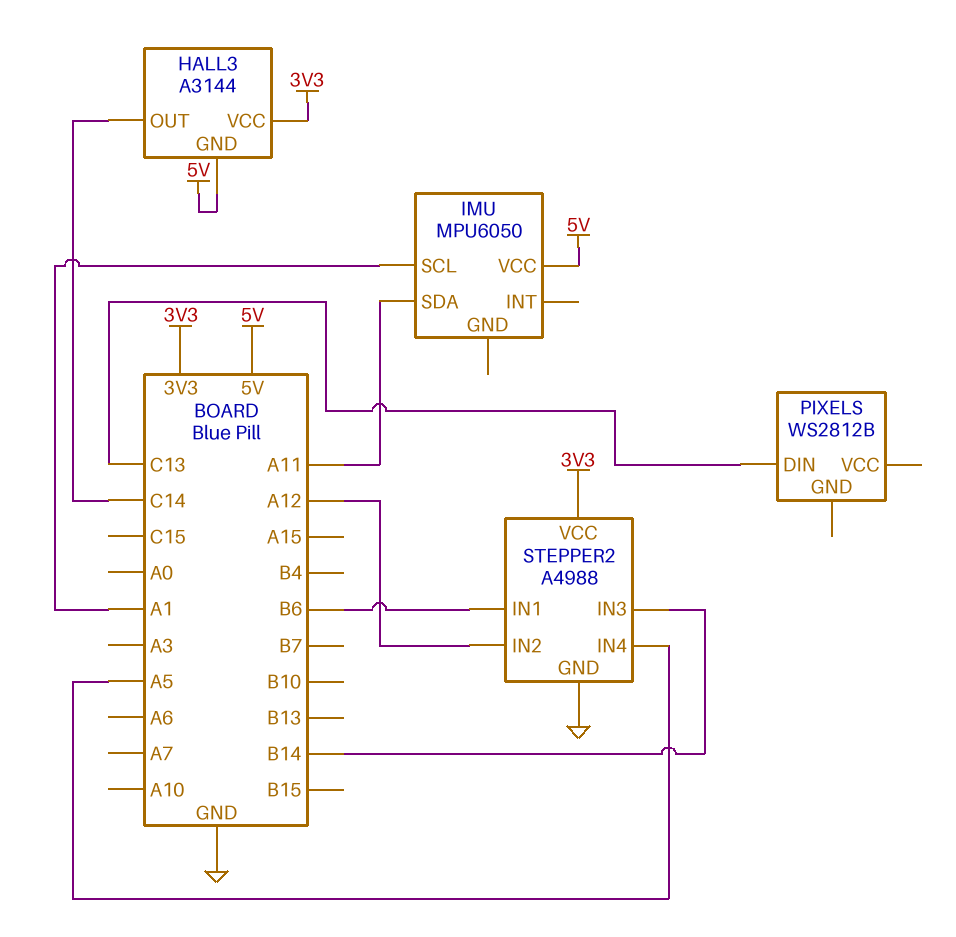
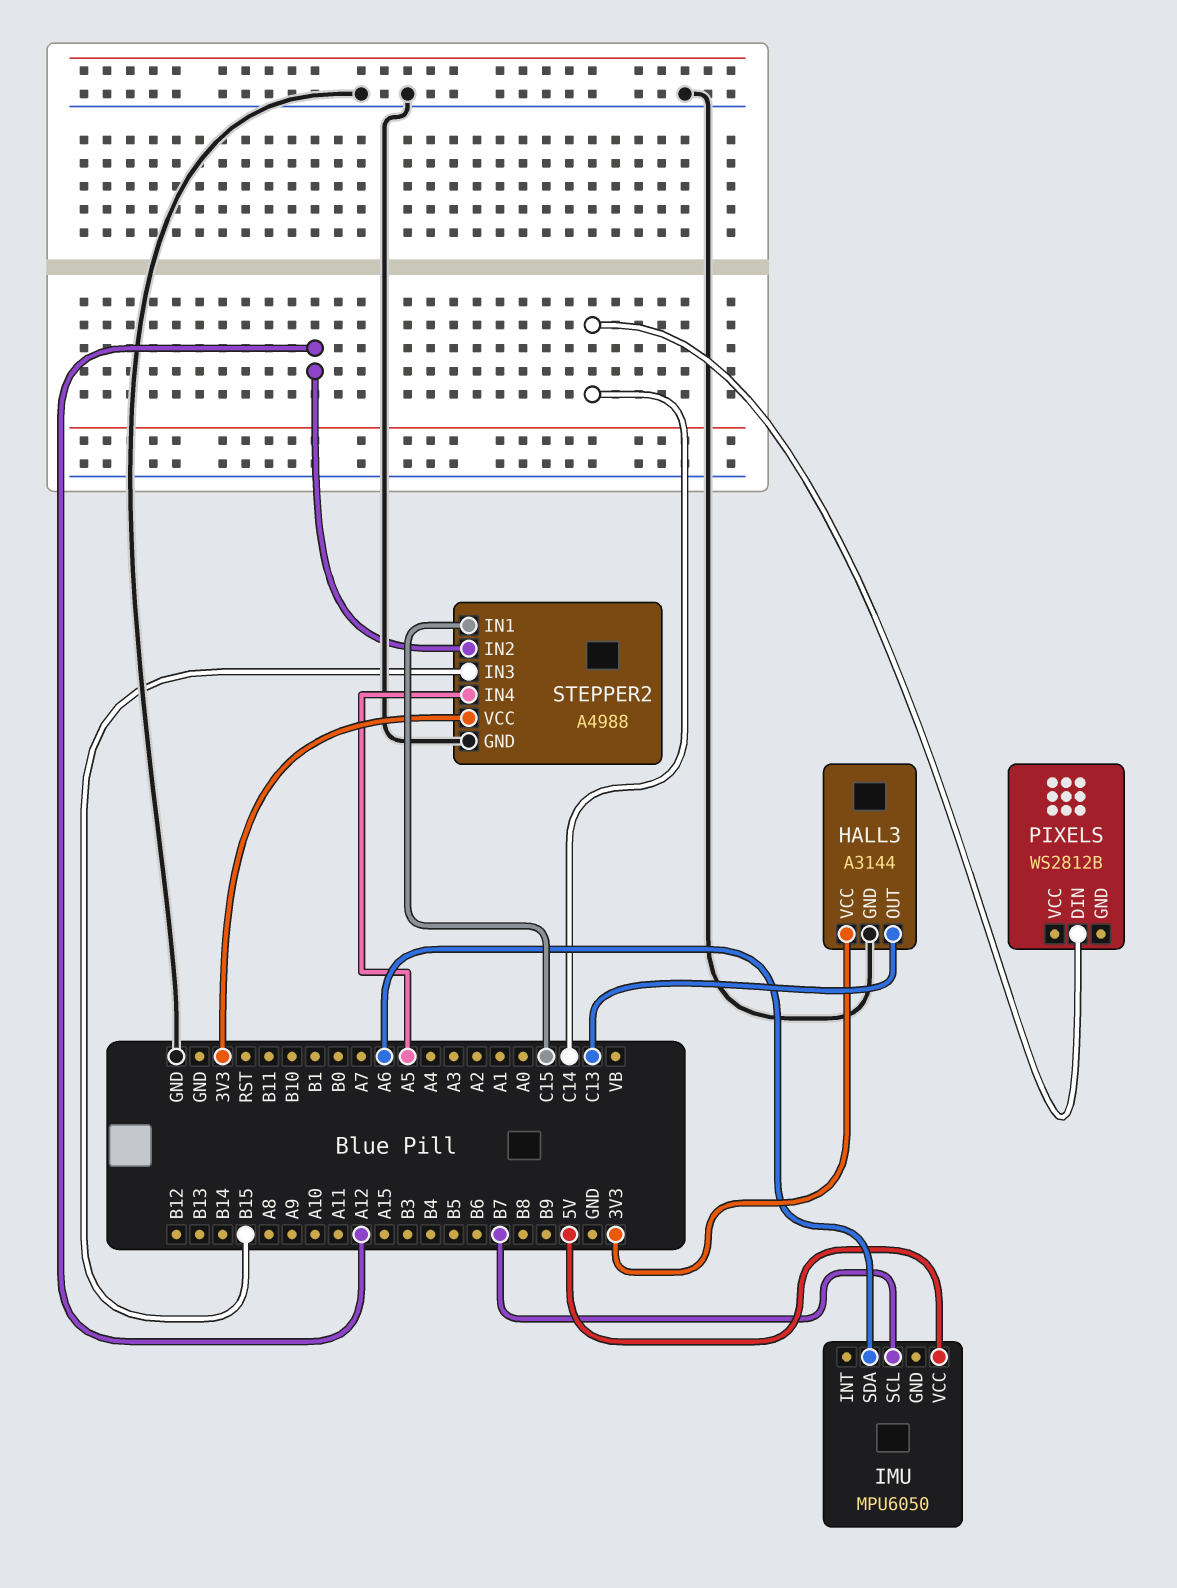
HALL3 pin GND: 5V -> GND
HALL3 pin OUT: C14 -> C13
IMU pin SCL: A1 -> B7
IMU pin SDA: A11 -> A6
PIXELS pin DIN: C13 -> C14
STEPPER2 pin IN1: B6 -> C15
STEPPER2 pin IN3: B14 -> B15

